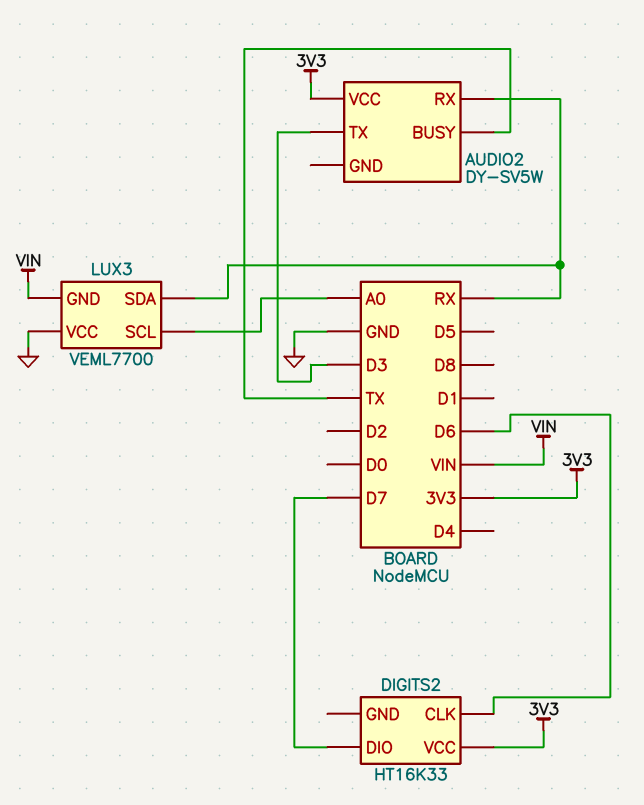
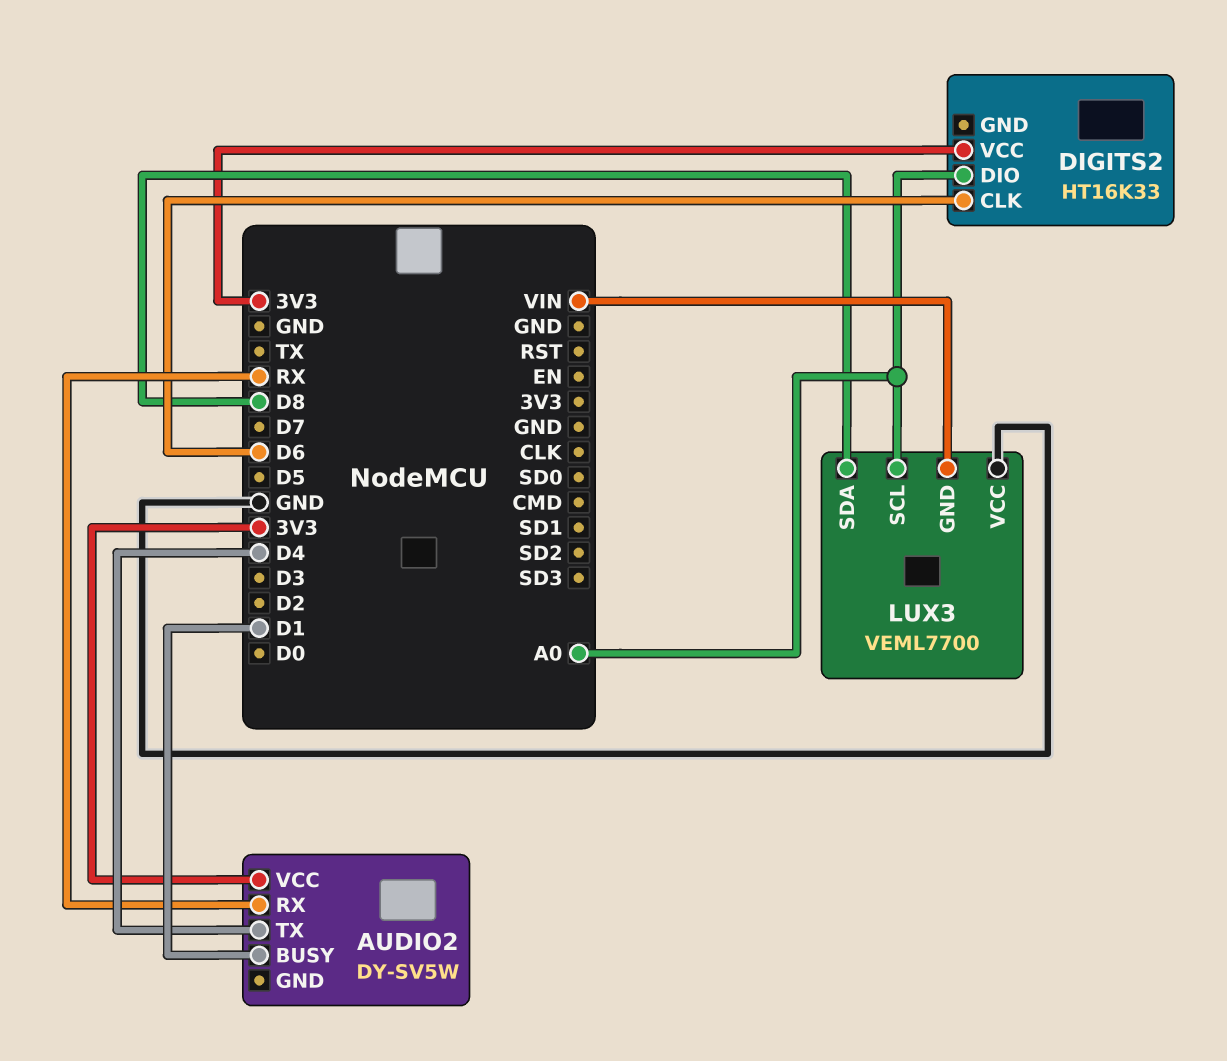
AUDIO2 pin BUSY: TX -> D1
AUDIO2 pin TX: D3 -> D4
DIGITS2 pin DIO: D7 -> A0
LUX3 pin SDA: RX -> D8

